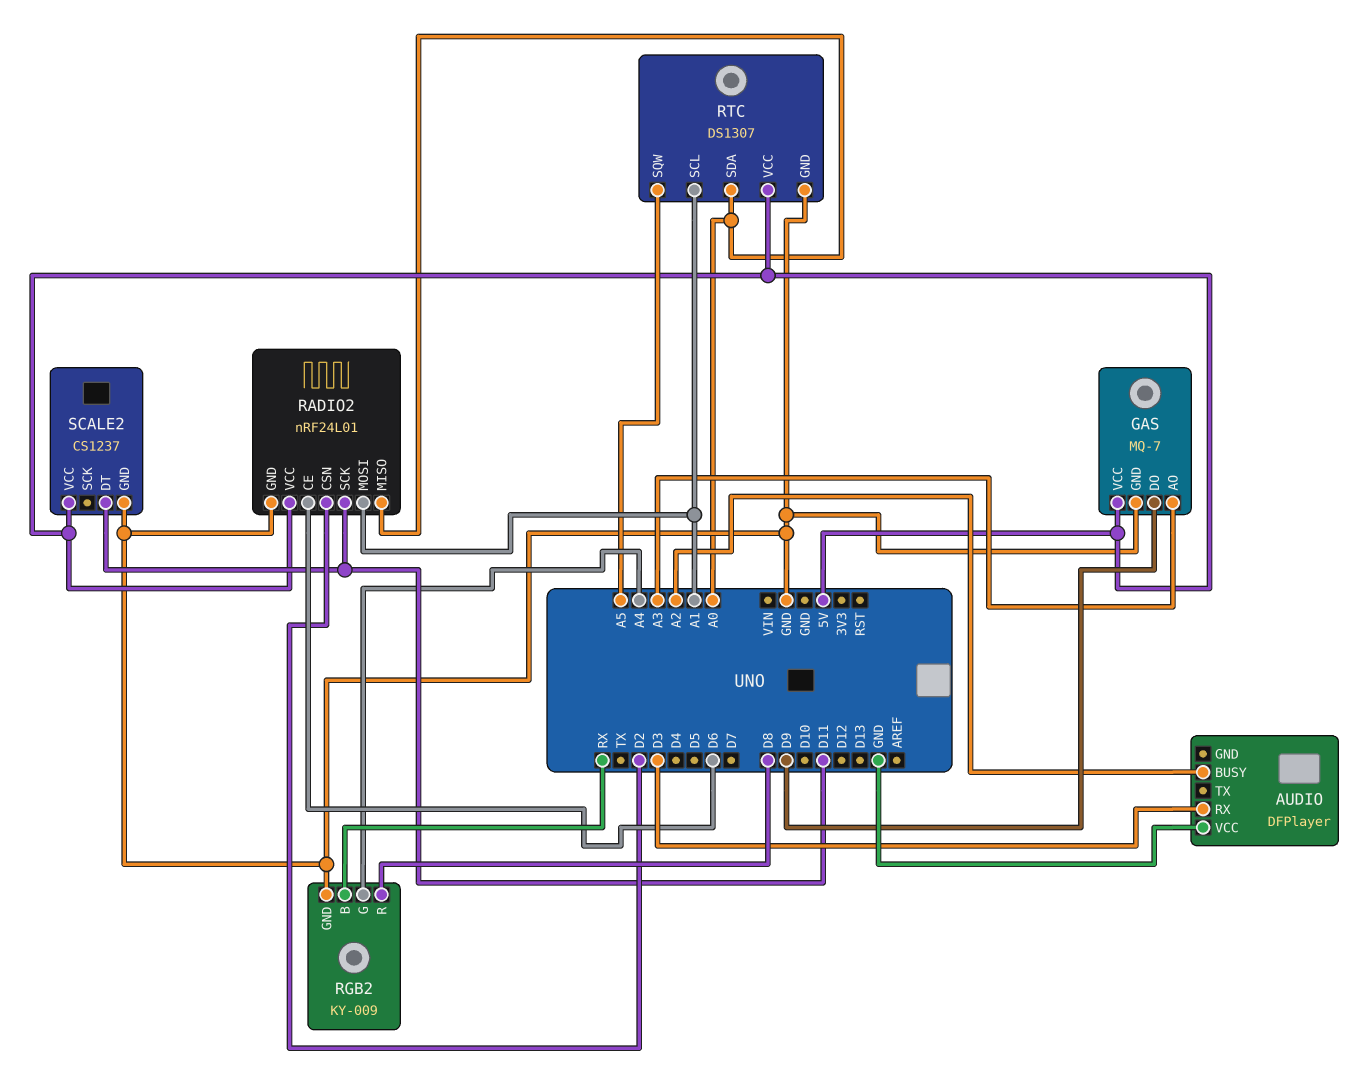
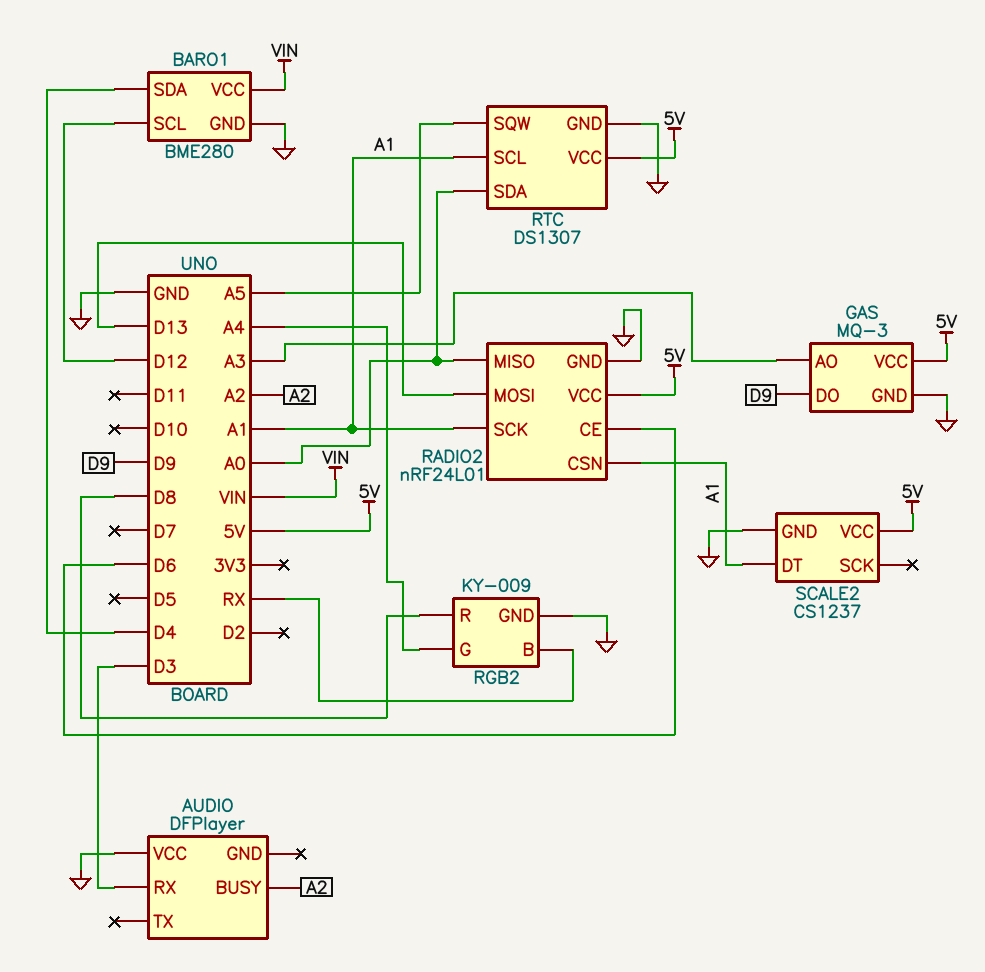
BARO1: none -> BME280
BARO1 pin GND: none -> GND
BARO1 pin SCL: none -> D12
BARO1 pin SDA: none -> D4
BARO1 pin VCC: none -> VIN
GAS: MQ-7 -> MQ-3
RADIO2 pin CSN: D2 -> A1
RADIO2 pin MOSI: A1 -> D13
RADIO2 pin SCK: D11 -> A1
SCALE2 pin DT: D11 -> A1

